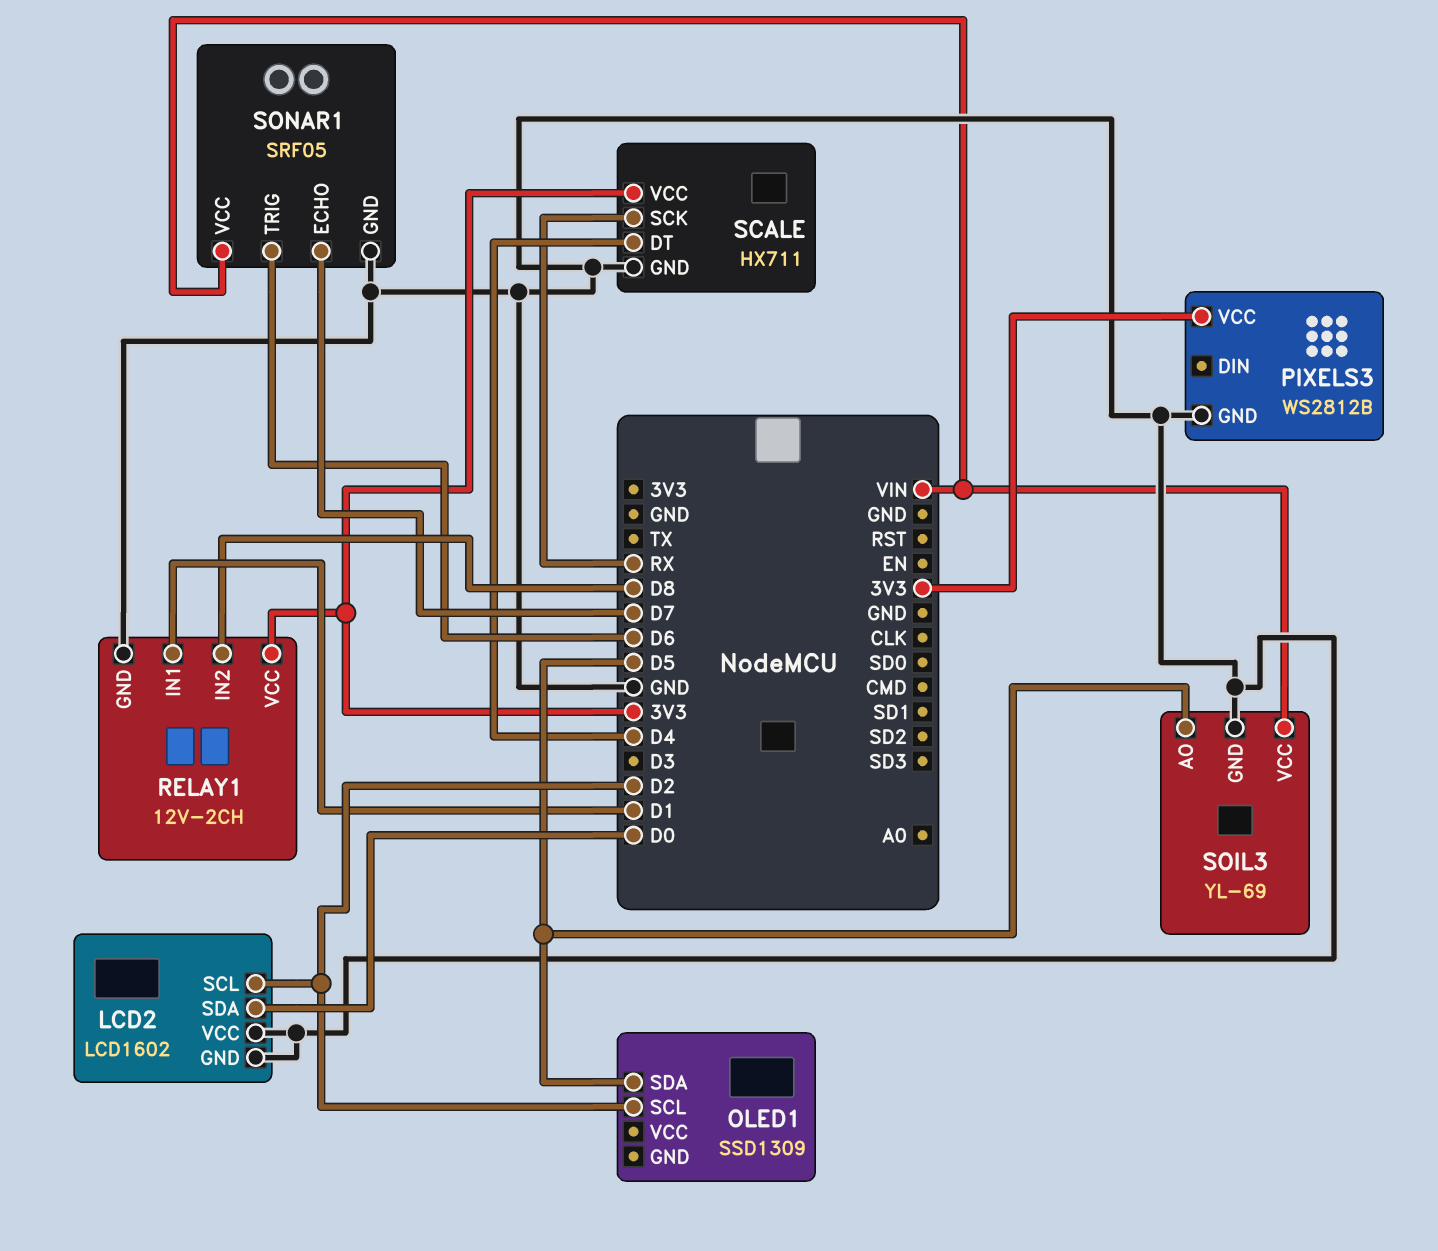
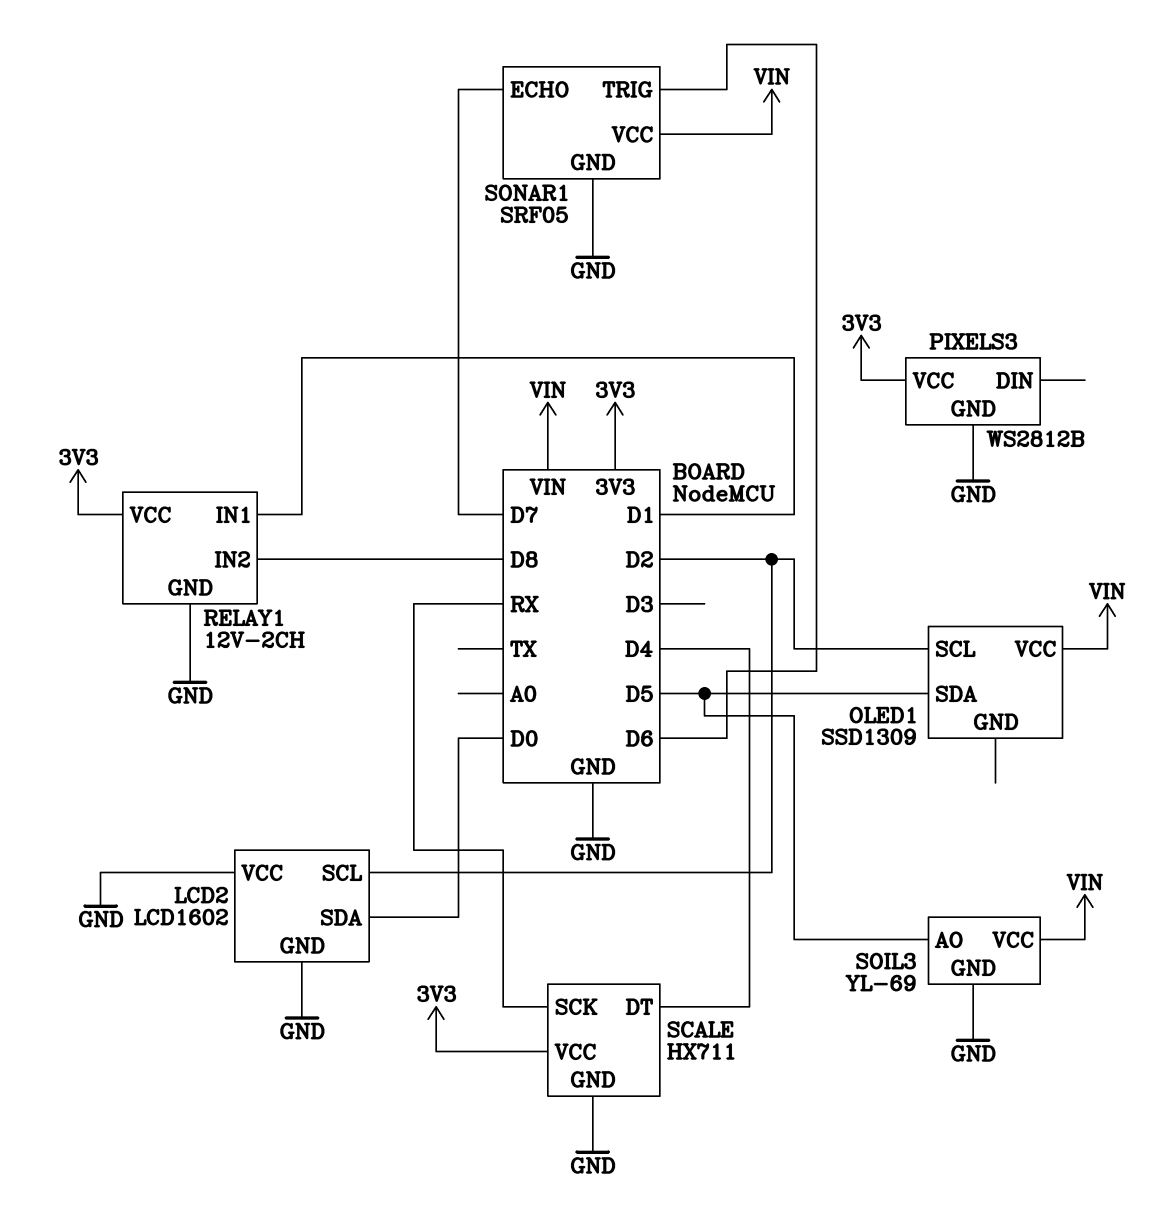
OLED1 pin VCC: none -> VIN

